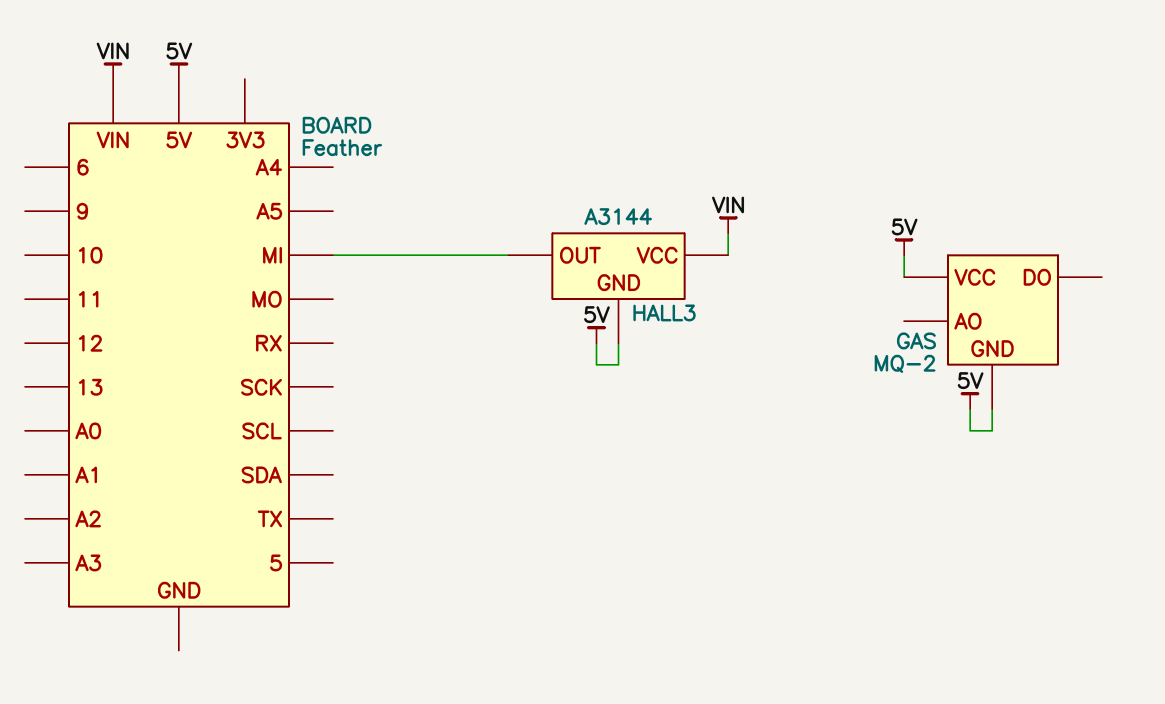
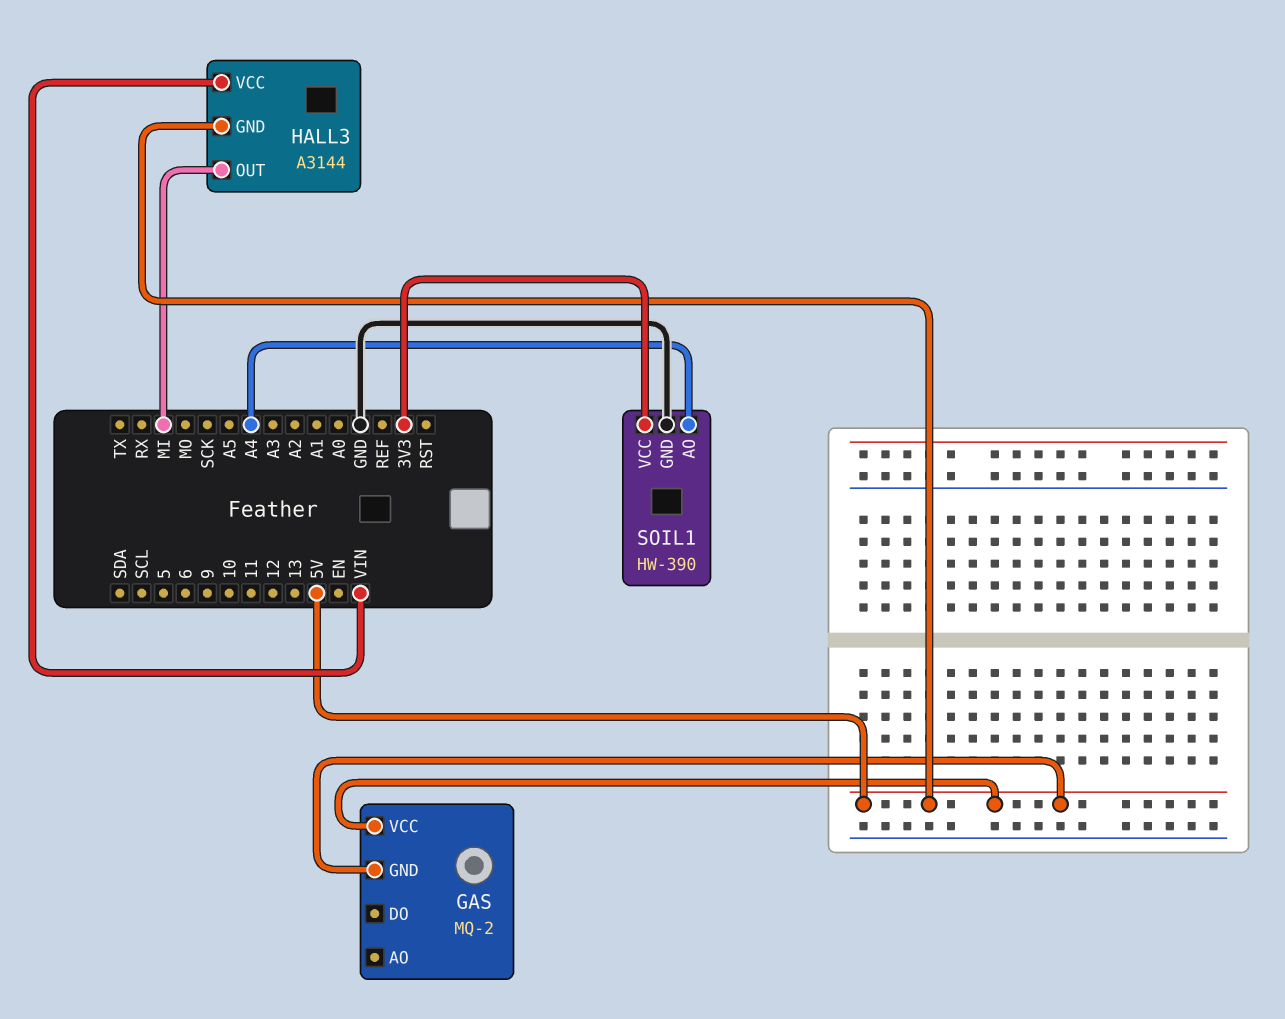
SOIL1: none -> HW-390
SOIL1 pin AO: none -> A4
SOIL1 pin GND: none -> GND
SOIL1 pin VCC: none -> 3V3

